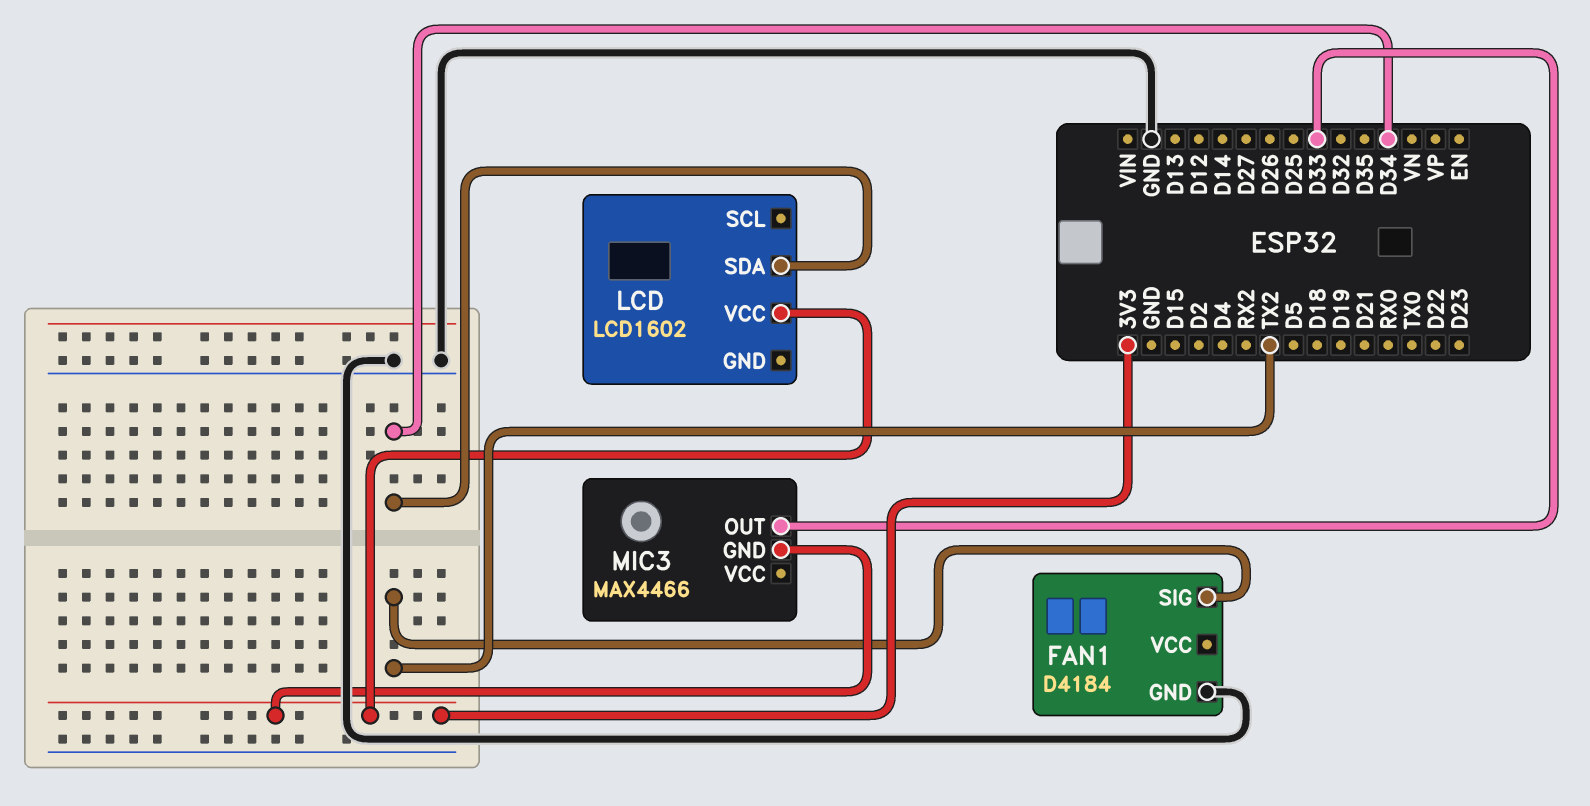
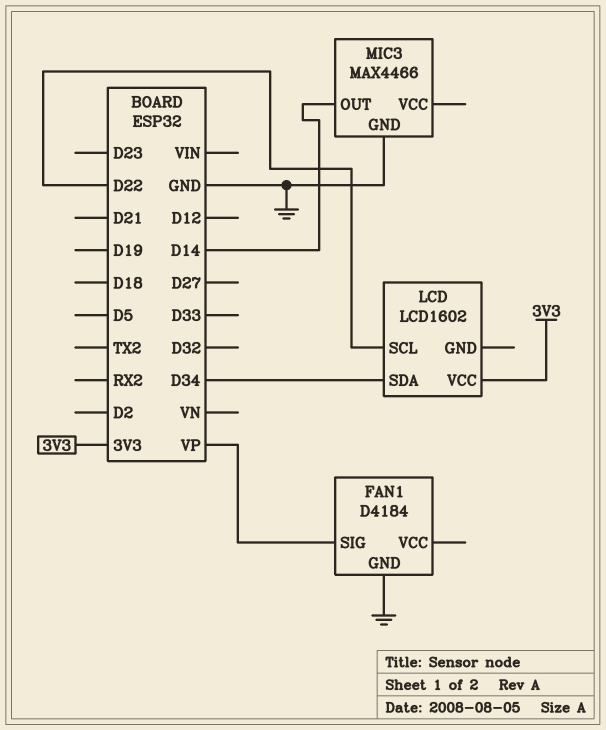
FAN1 pin SIG: TX2 -> VP
LCD pin SCL: none -> D22
MIC3 pin GND: 3V3 -> GND
MIC3 pin OUT: D33 -> D14

